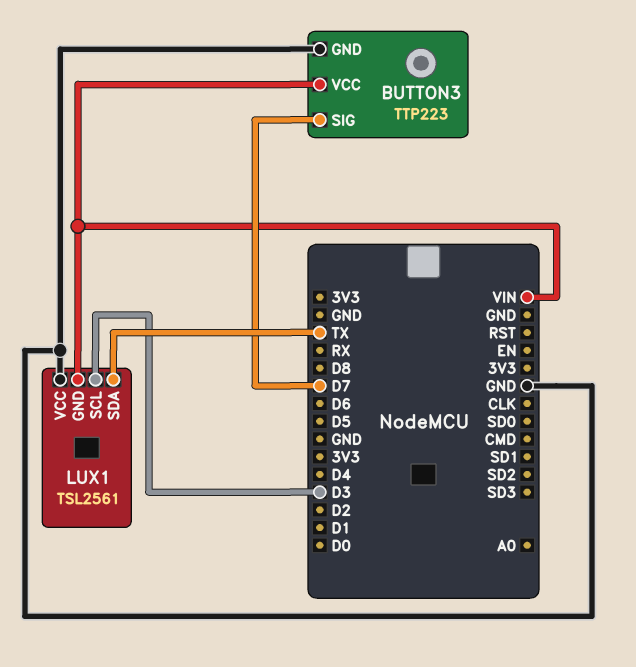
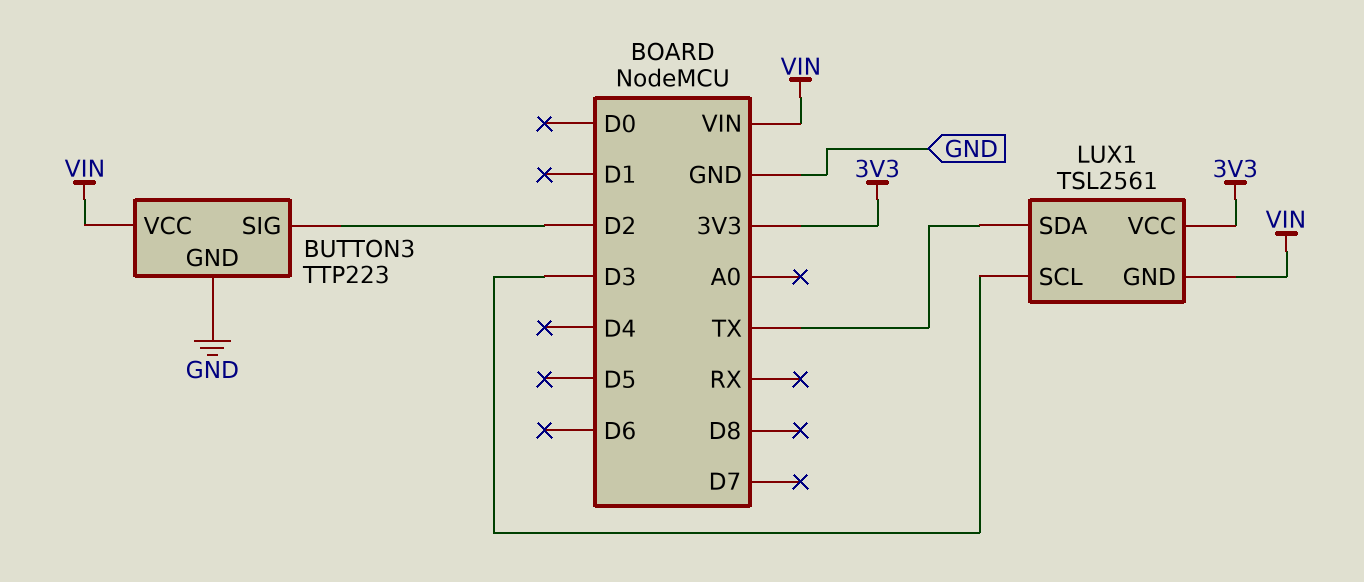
BUTTON3 pin SIG: D7 -> D2
LUX1 pin VCC: GND -> 3V3

